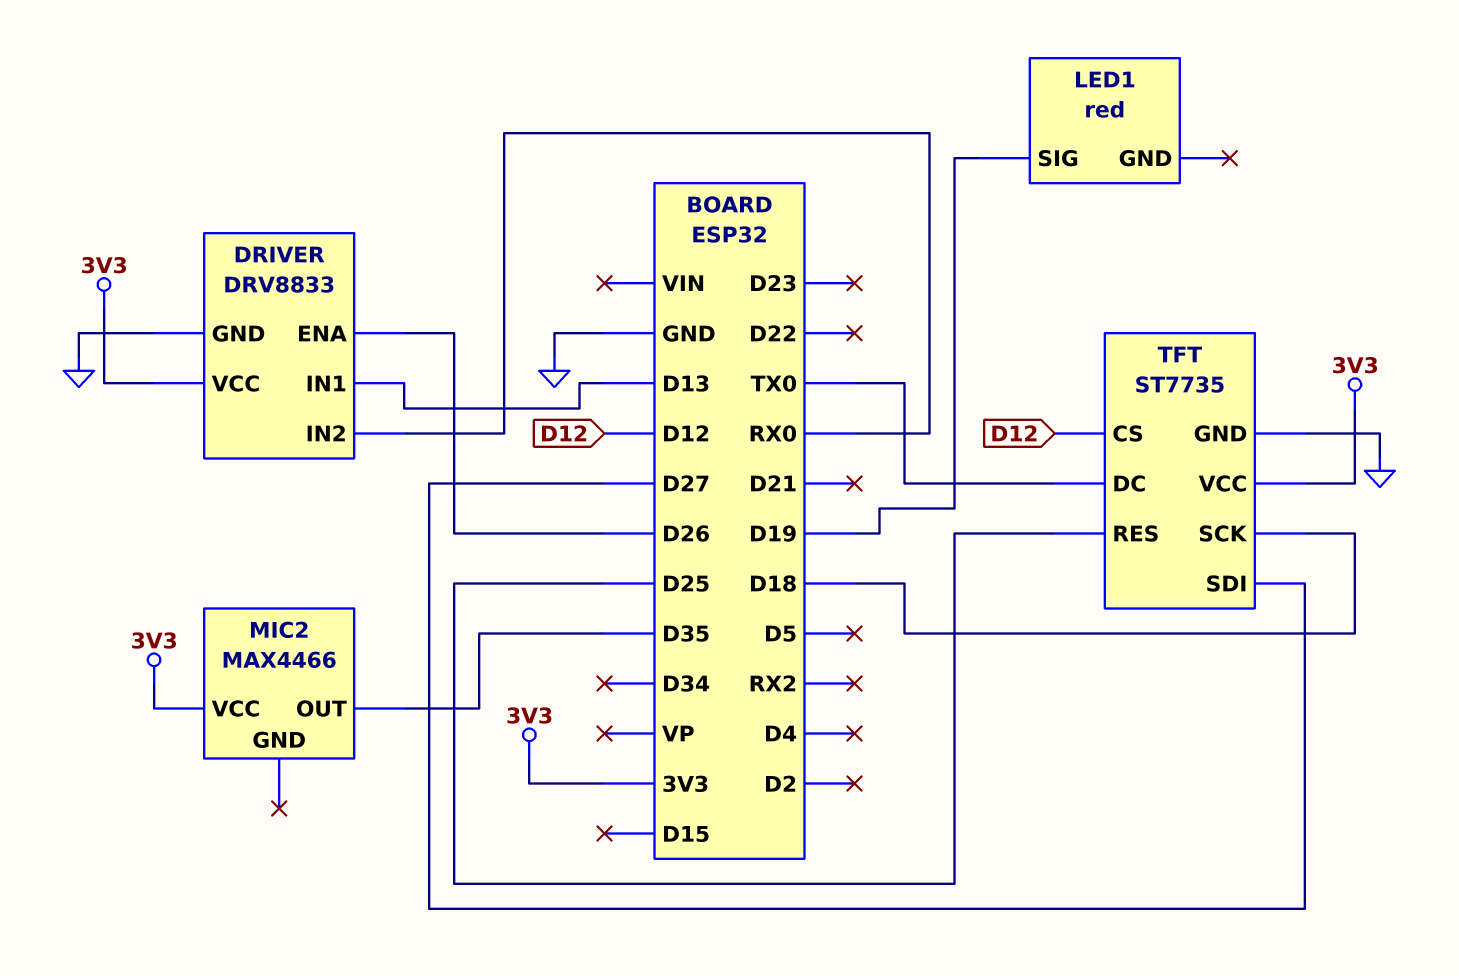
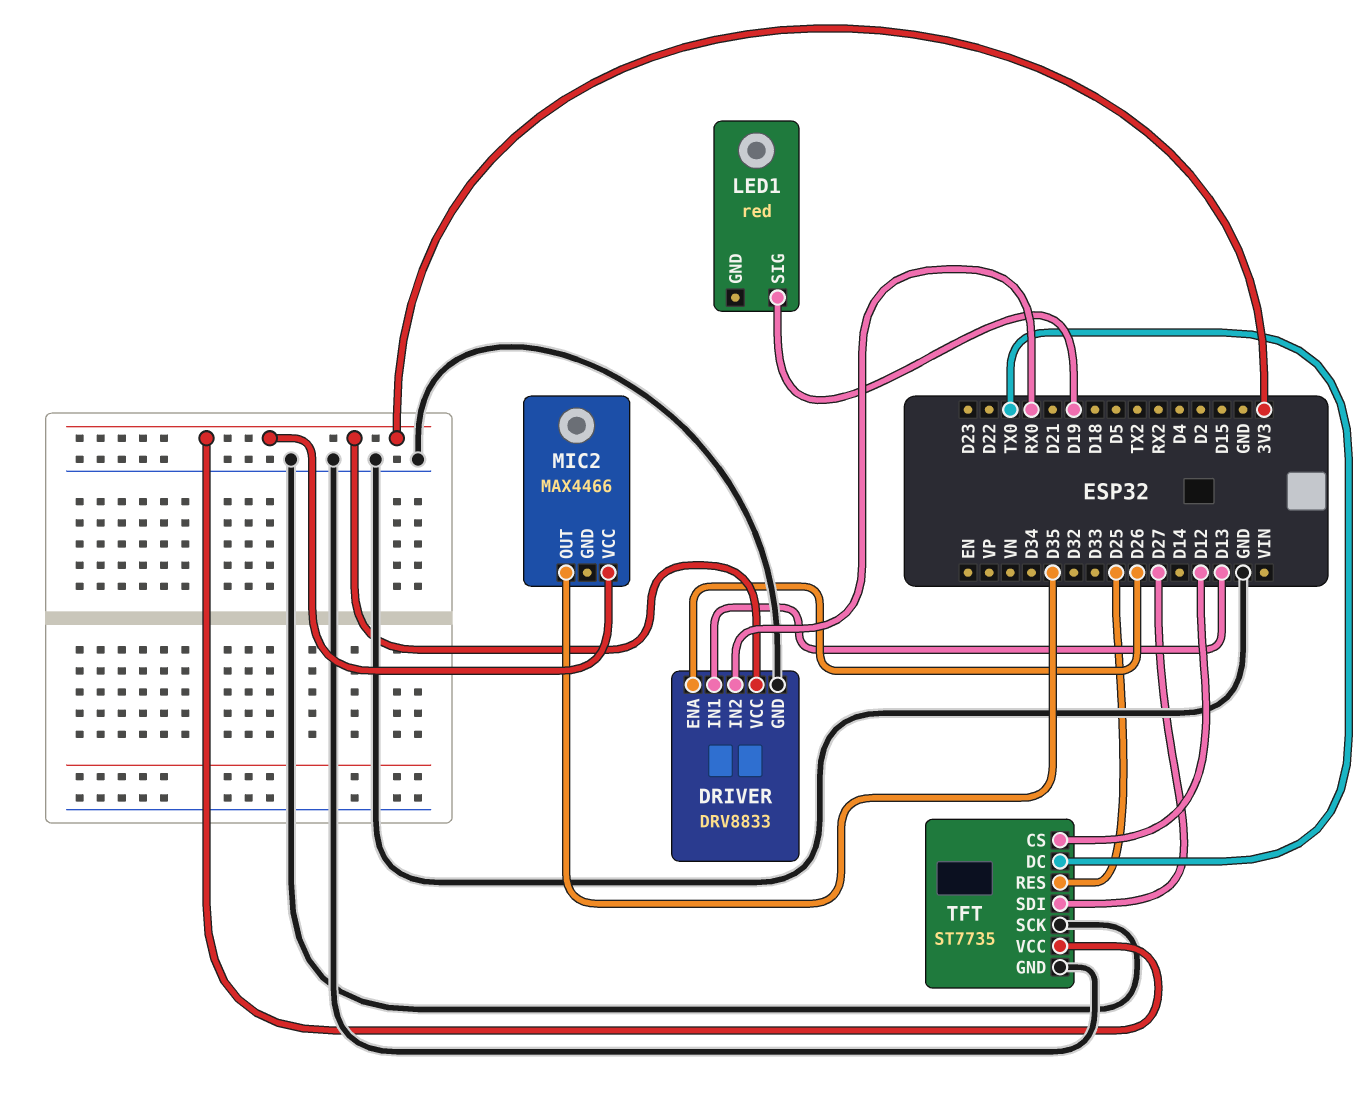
TFT pin SCK: D18 -> GND

